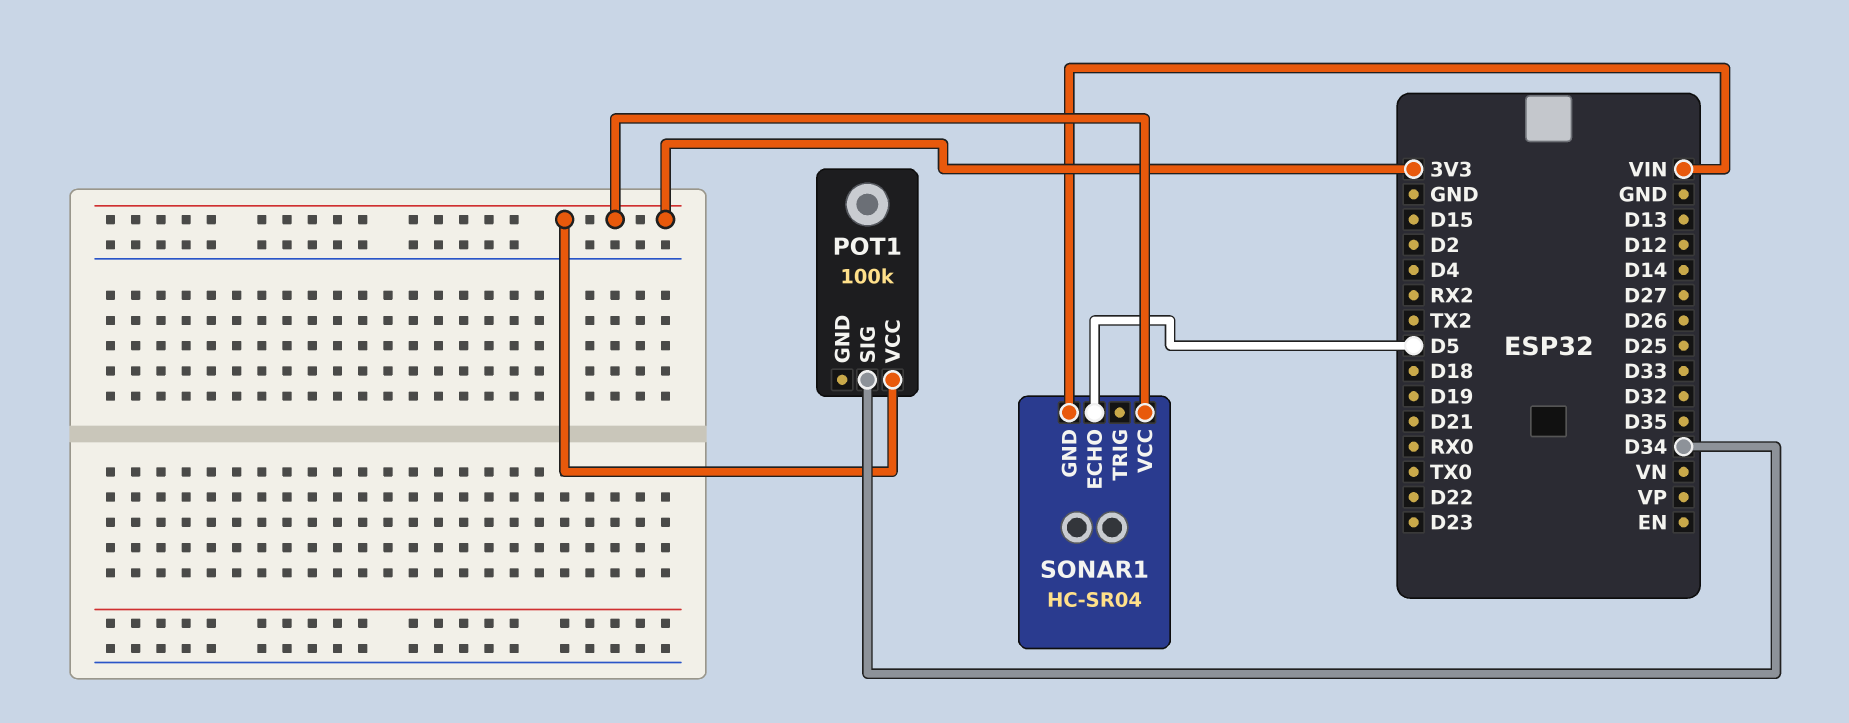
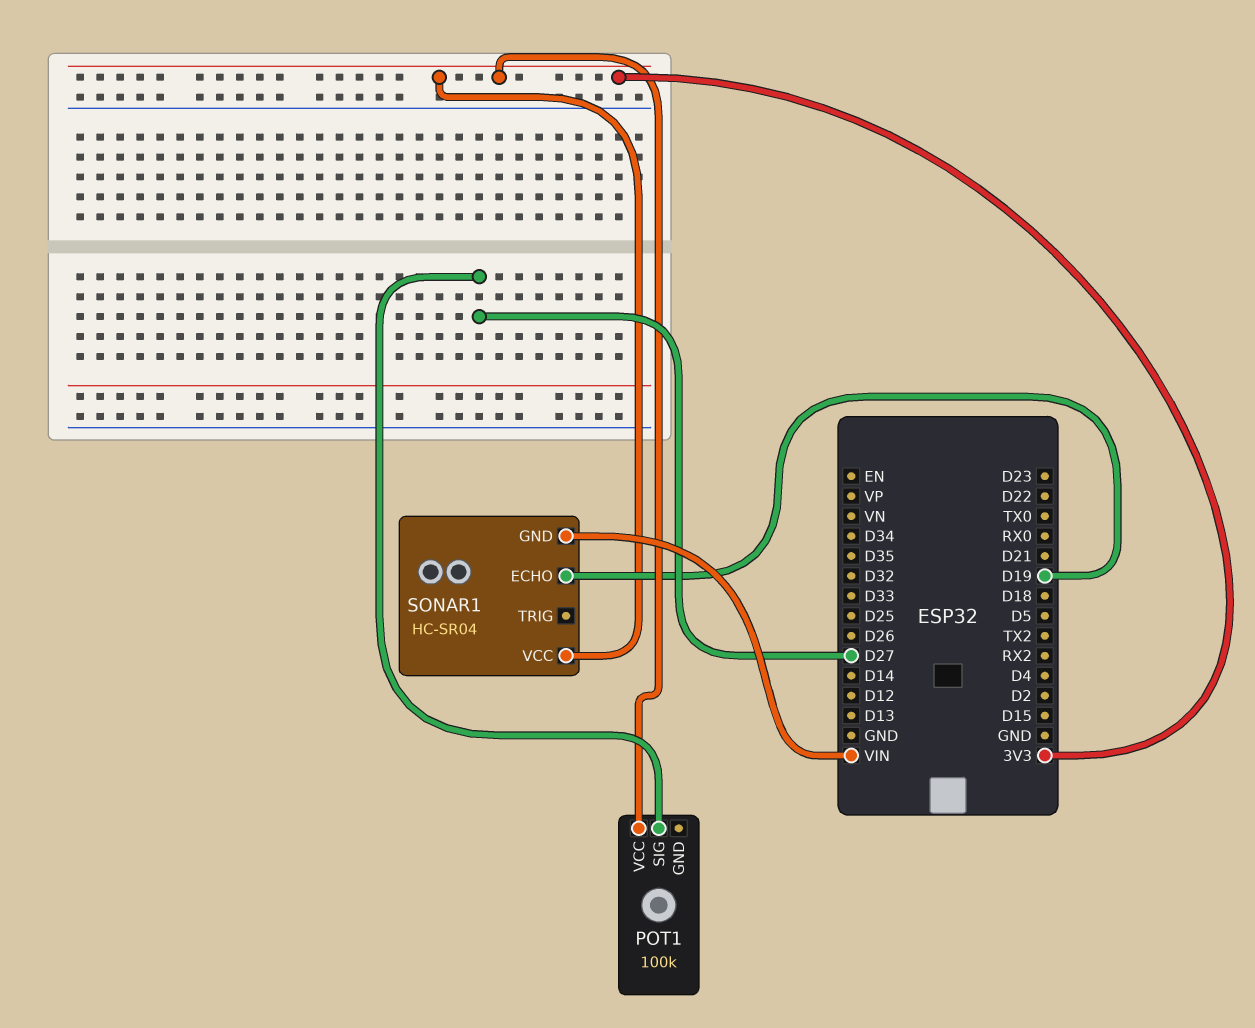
POT1 pin SIG: D34 -> D27
SONAR1 pin ECHO: D5 -> D19

